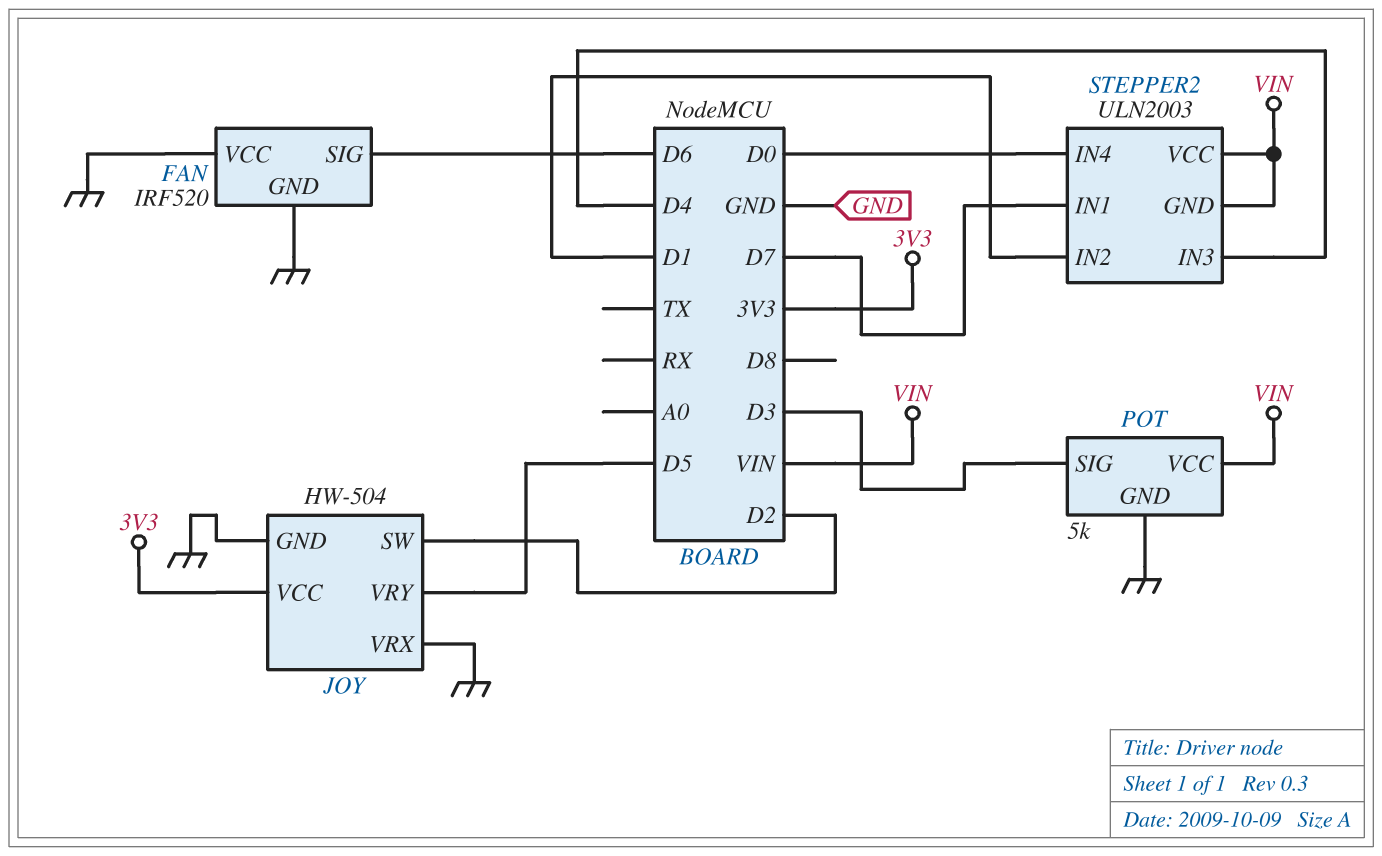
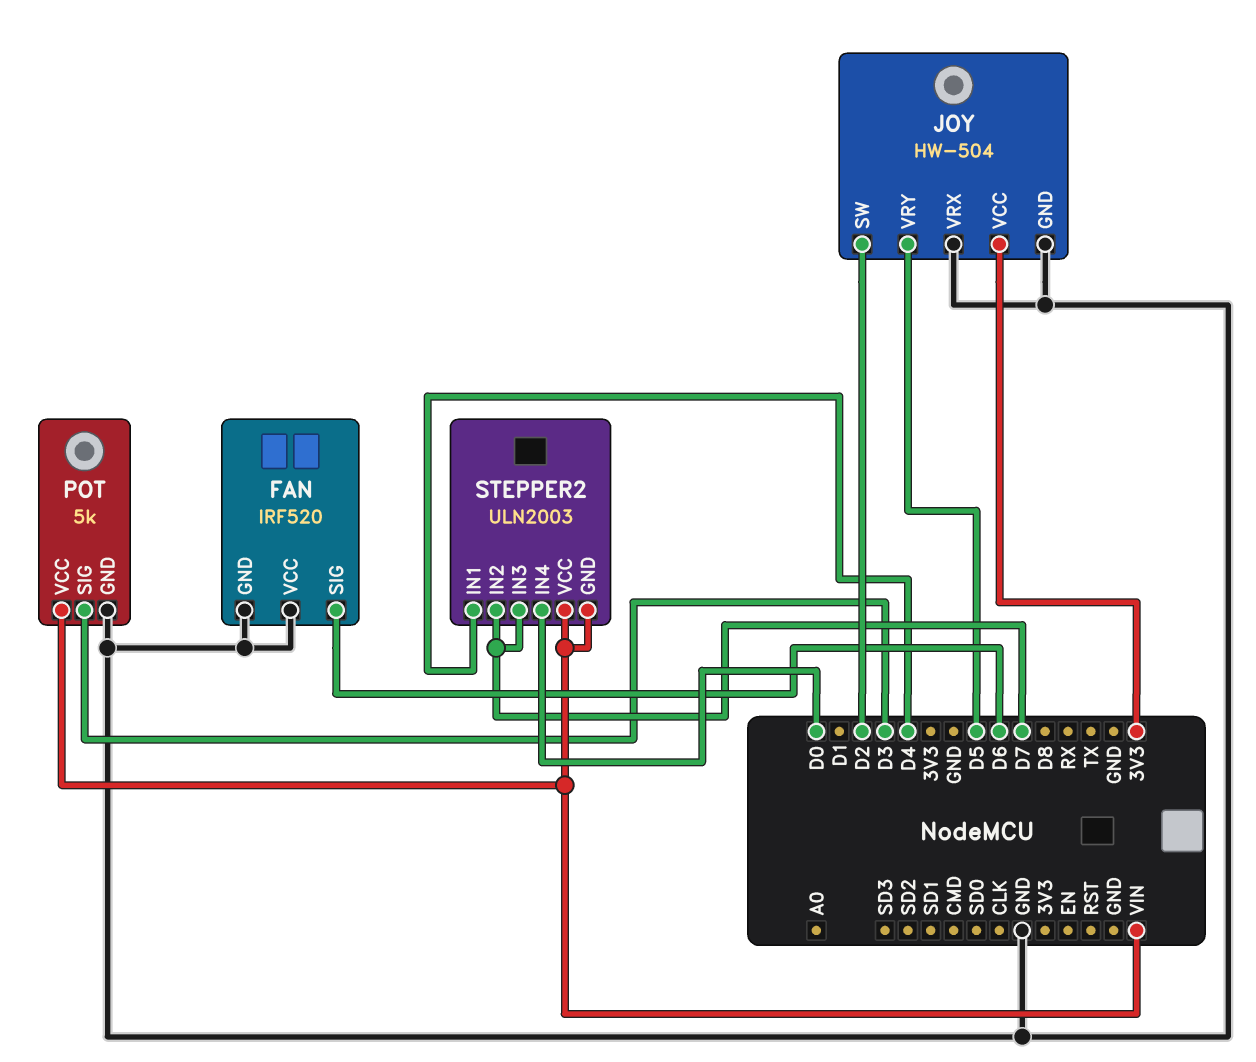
STEPPER2 pin IN1: D7 -> D4
STEPPER2 pin IN2: D1 -> D7
STEPPER2 pin IN3: D4 -> D7

